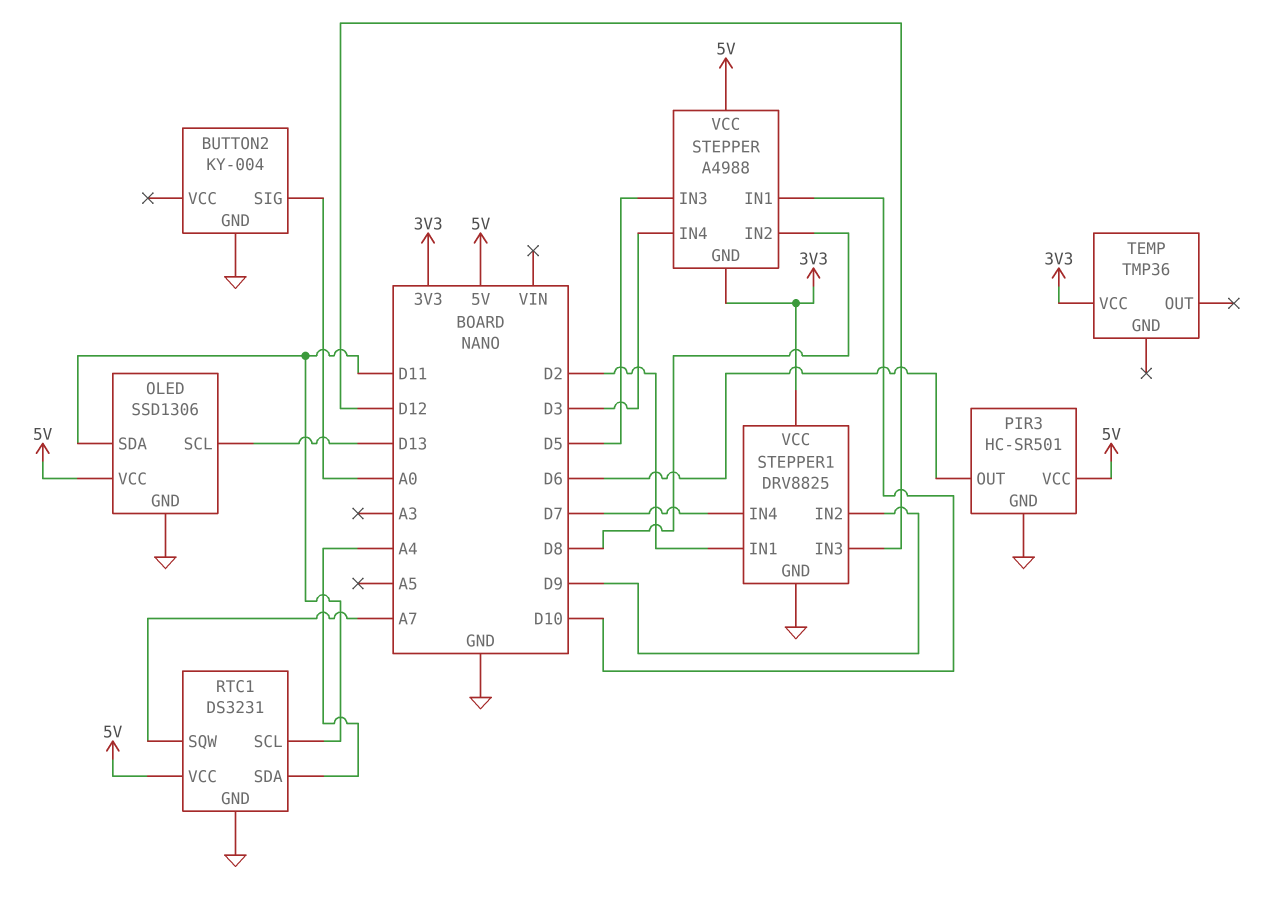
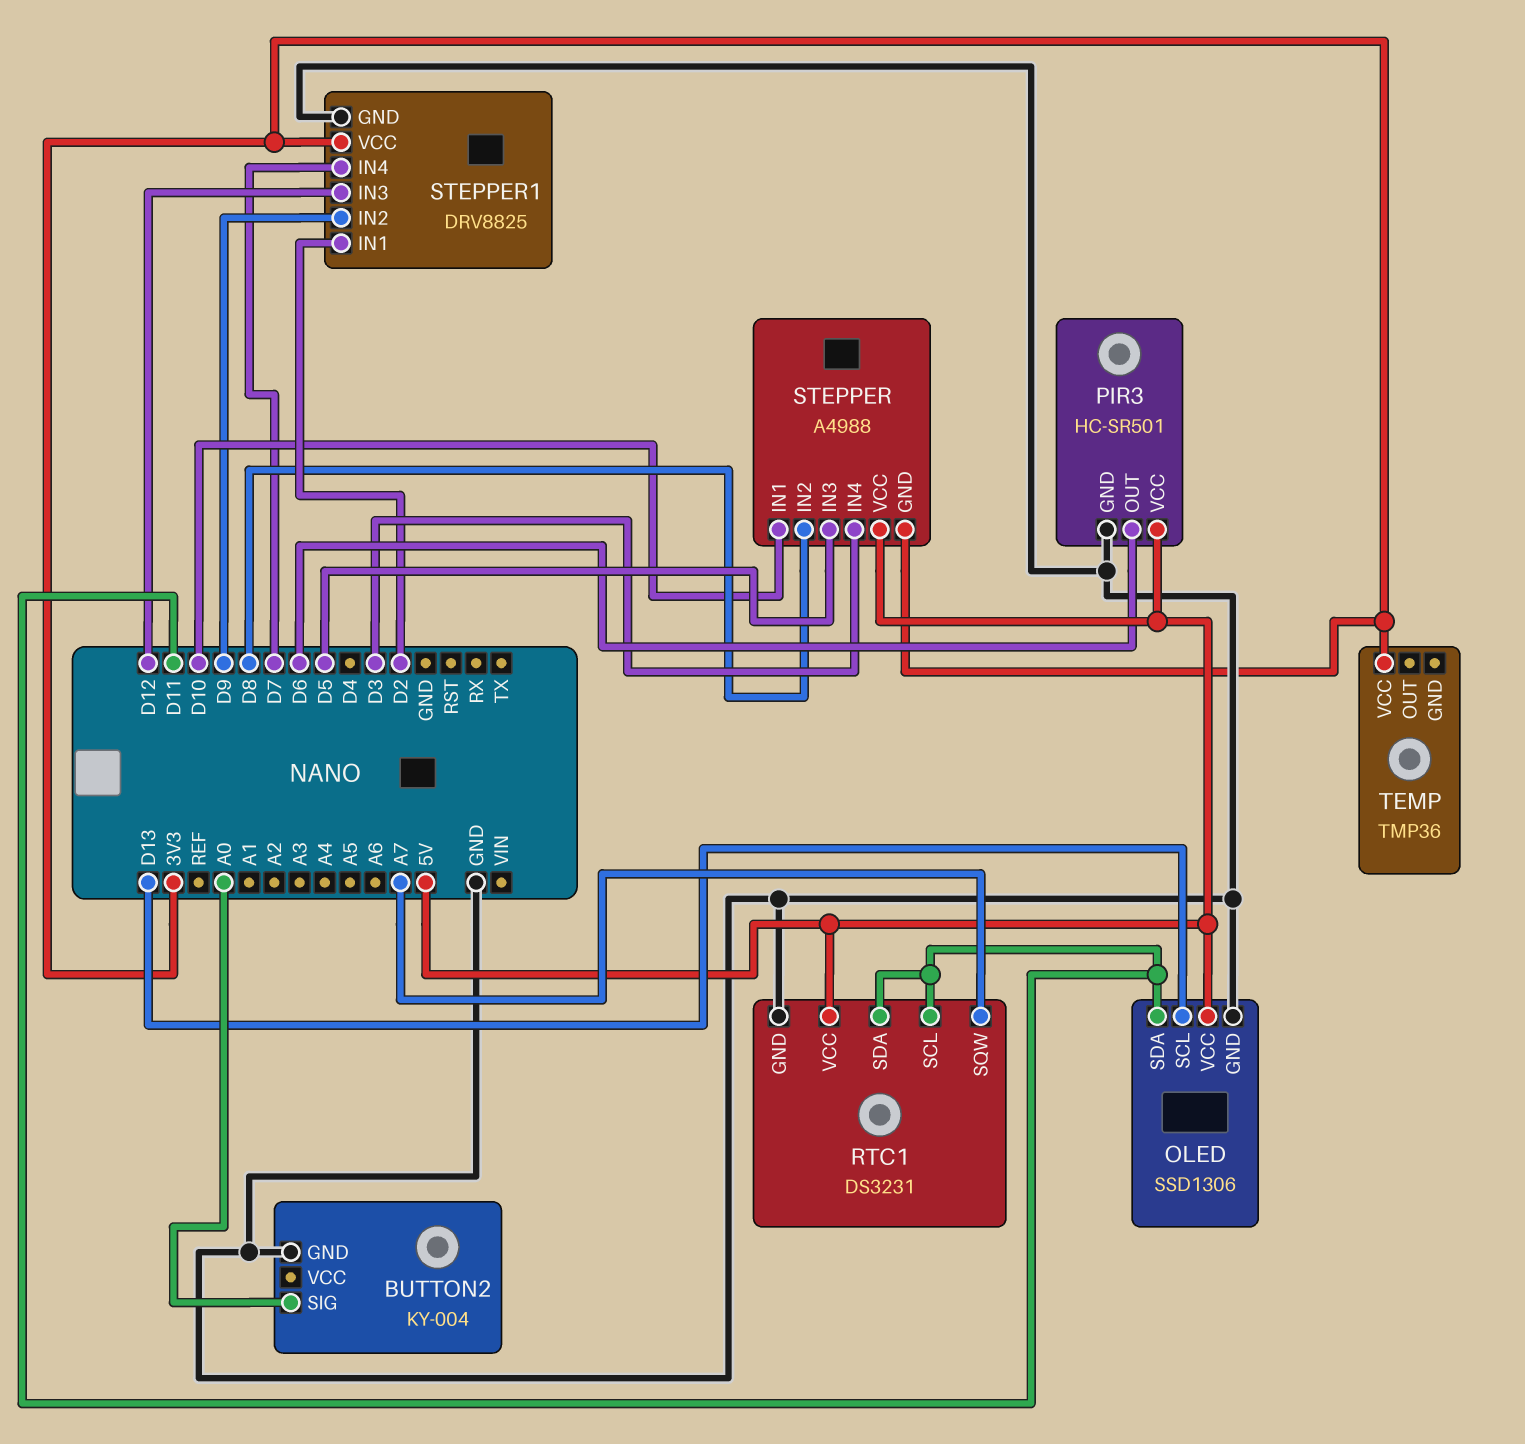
RTC1 pin SDA: A4 -> D11

